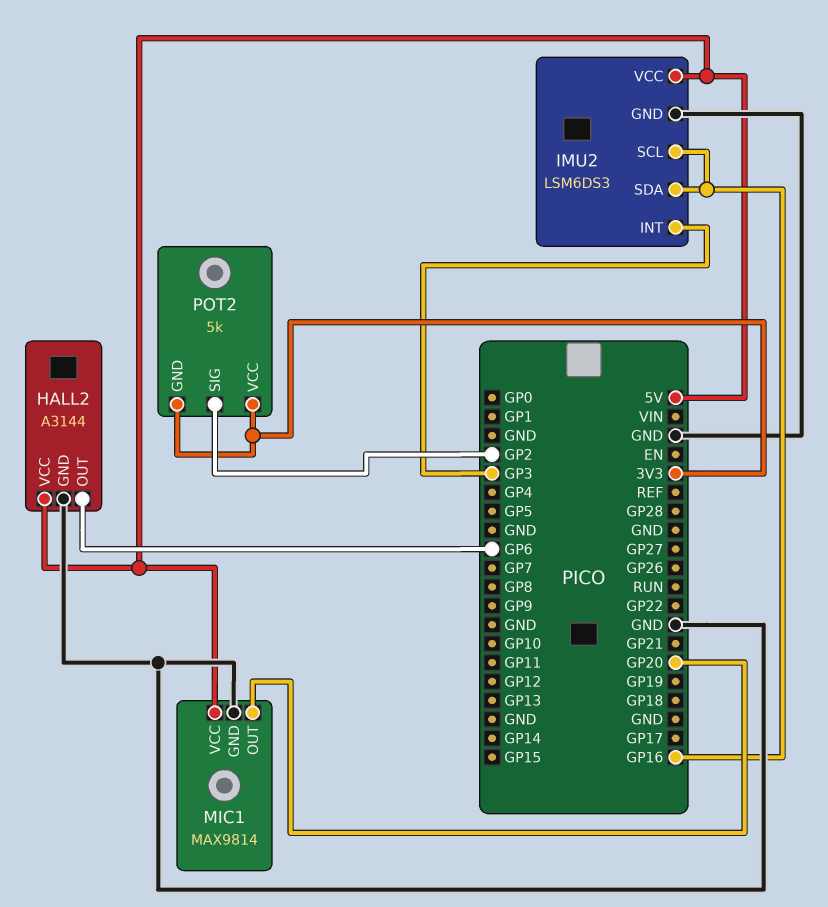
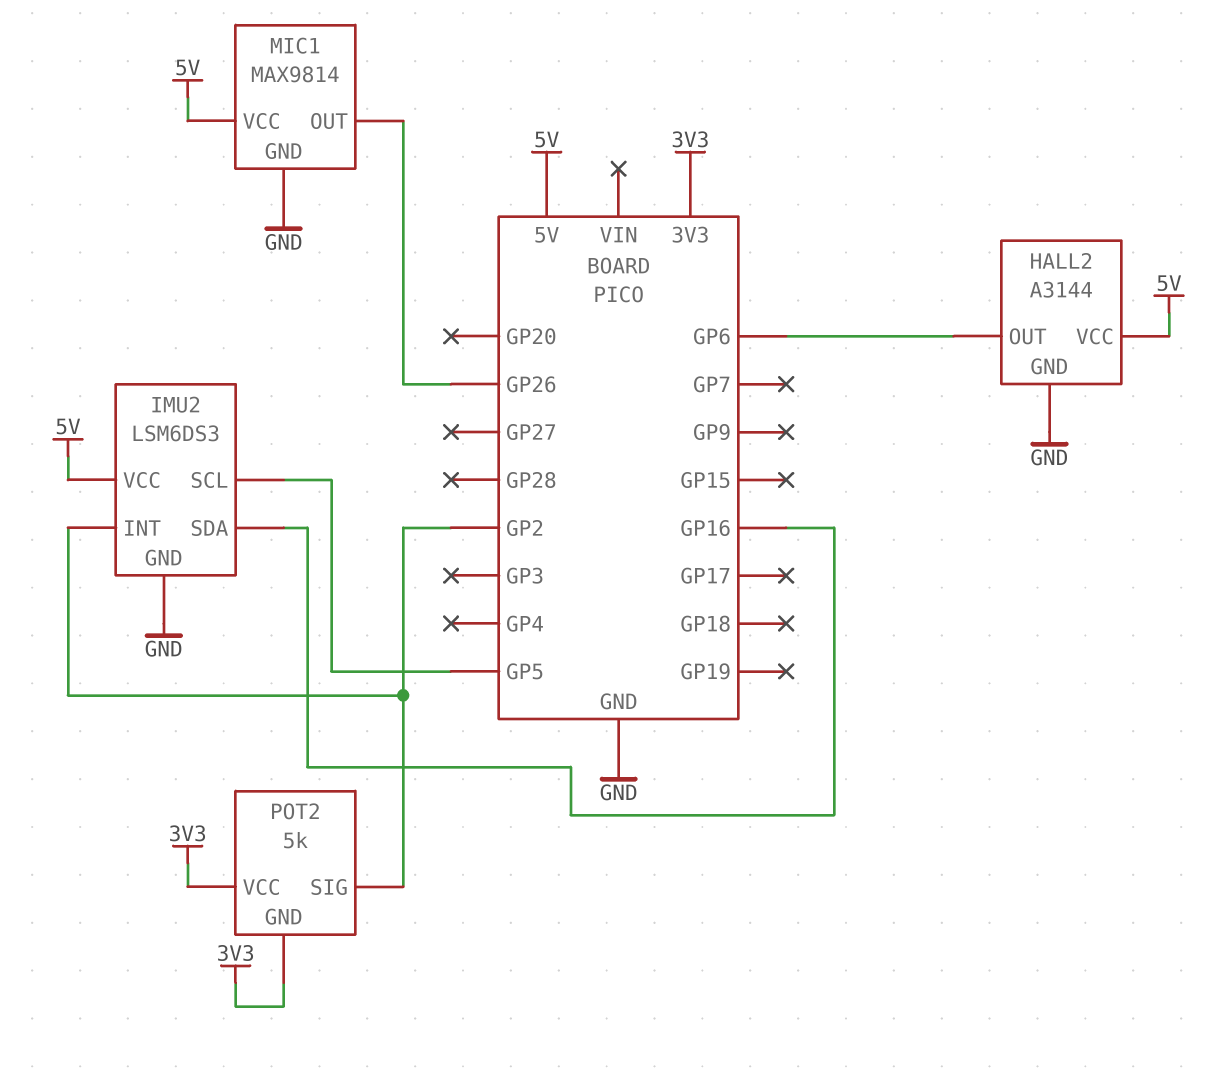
IMU2 pin INT: GP3 -> GP2
IMU2 pin SCL: GP16 -> GP5
MIC1 pin OUT: GP20 -> GP26

